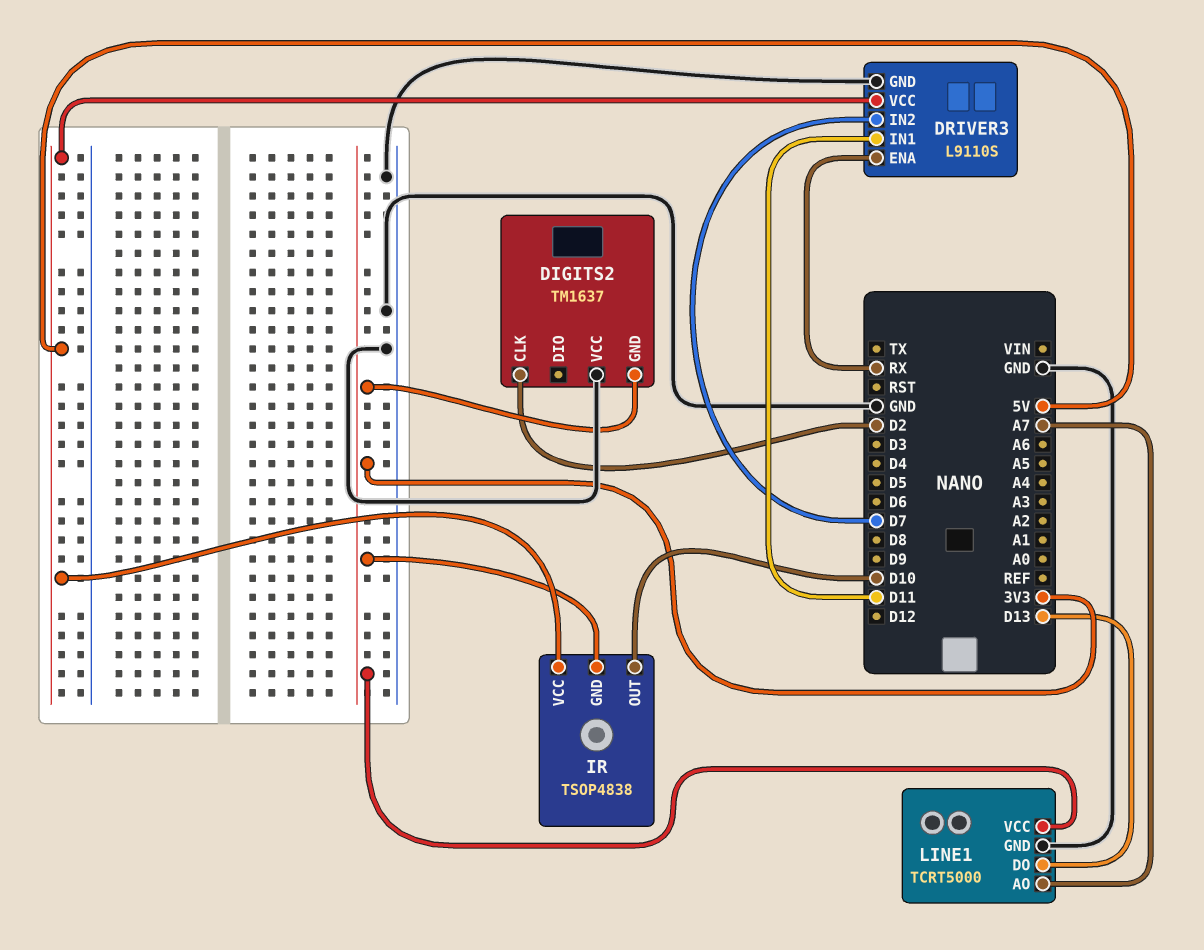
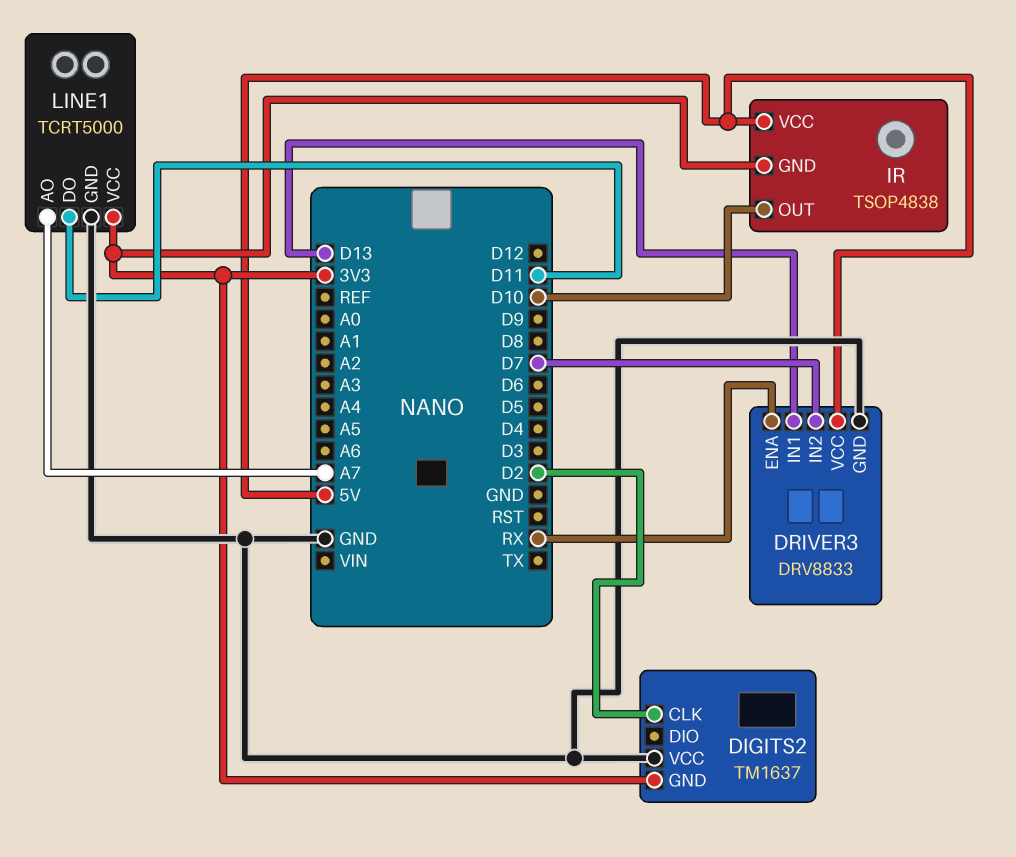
DRIVER3: L9110S -> DRV8833
DRIVER3 pin IN1: D11 -> D13
LINE1 pin DO: D13 -> D11

